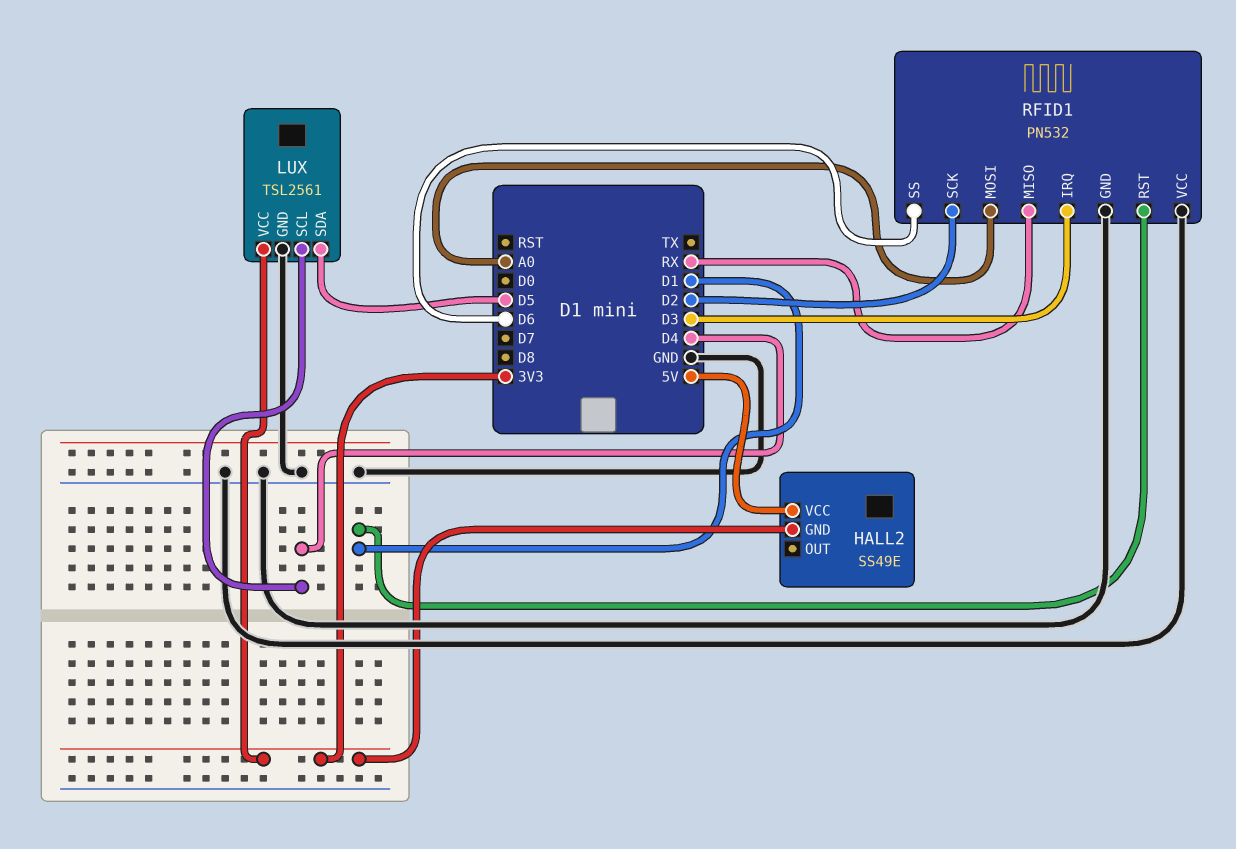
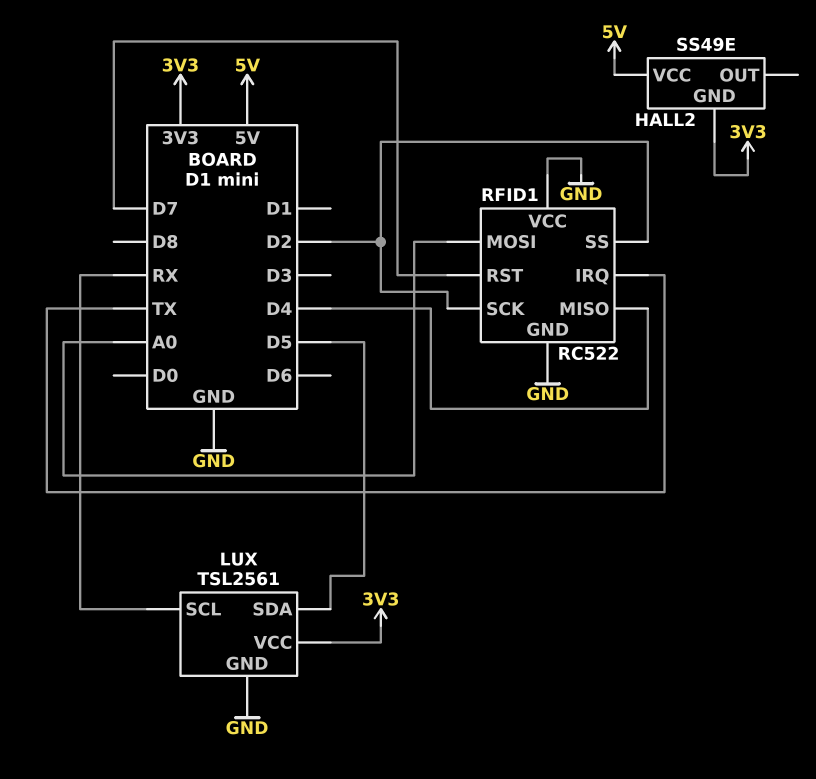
LUX pin SCL: D4 -> RX
RFID1: PN532 -> RC522
RFID1 pin IRQ: D3 -> TX
RFID1 pin MISO: RX -> D4
RFID1 pin RST: D1 -> D7
RFID1 pin SS: D6 -> D2

